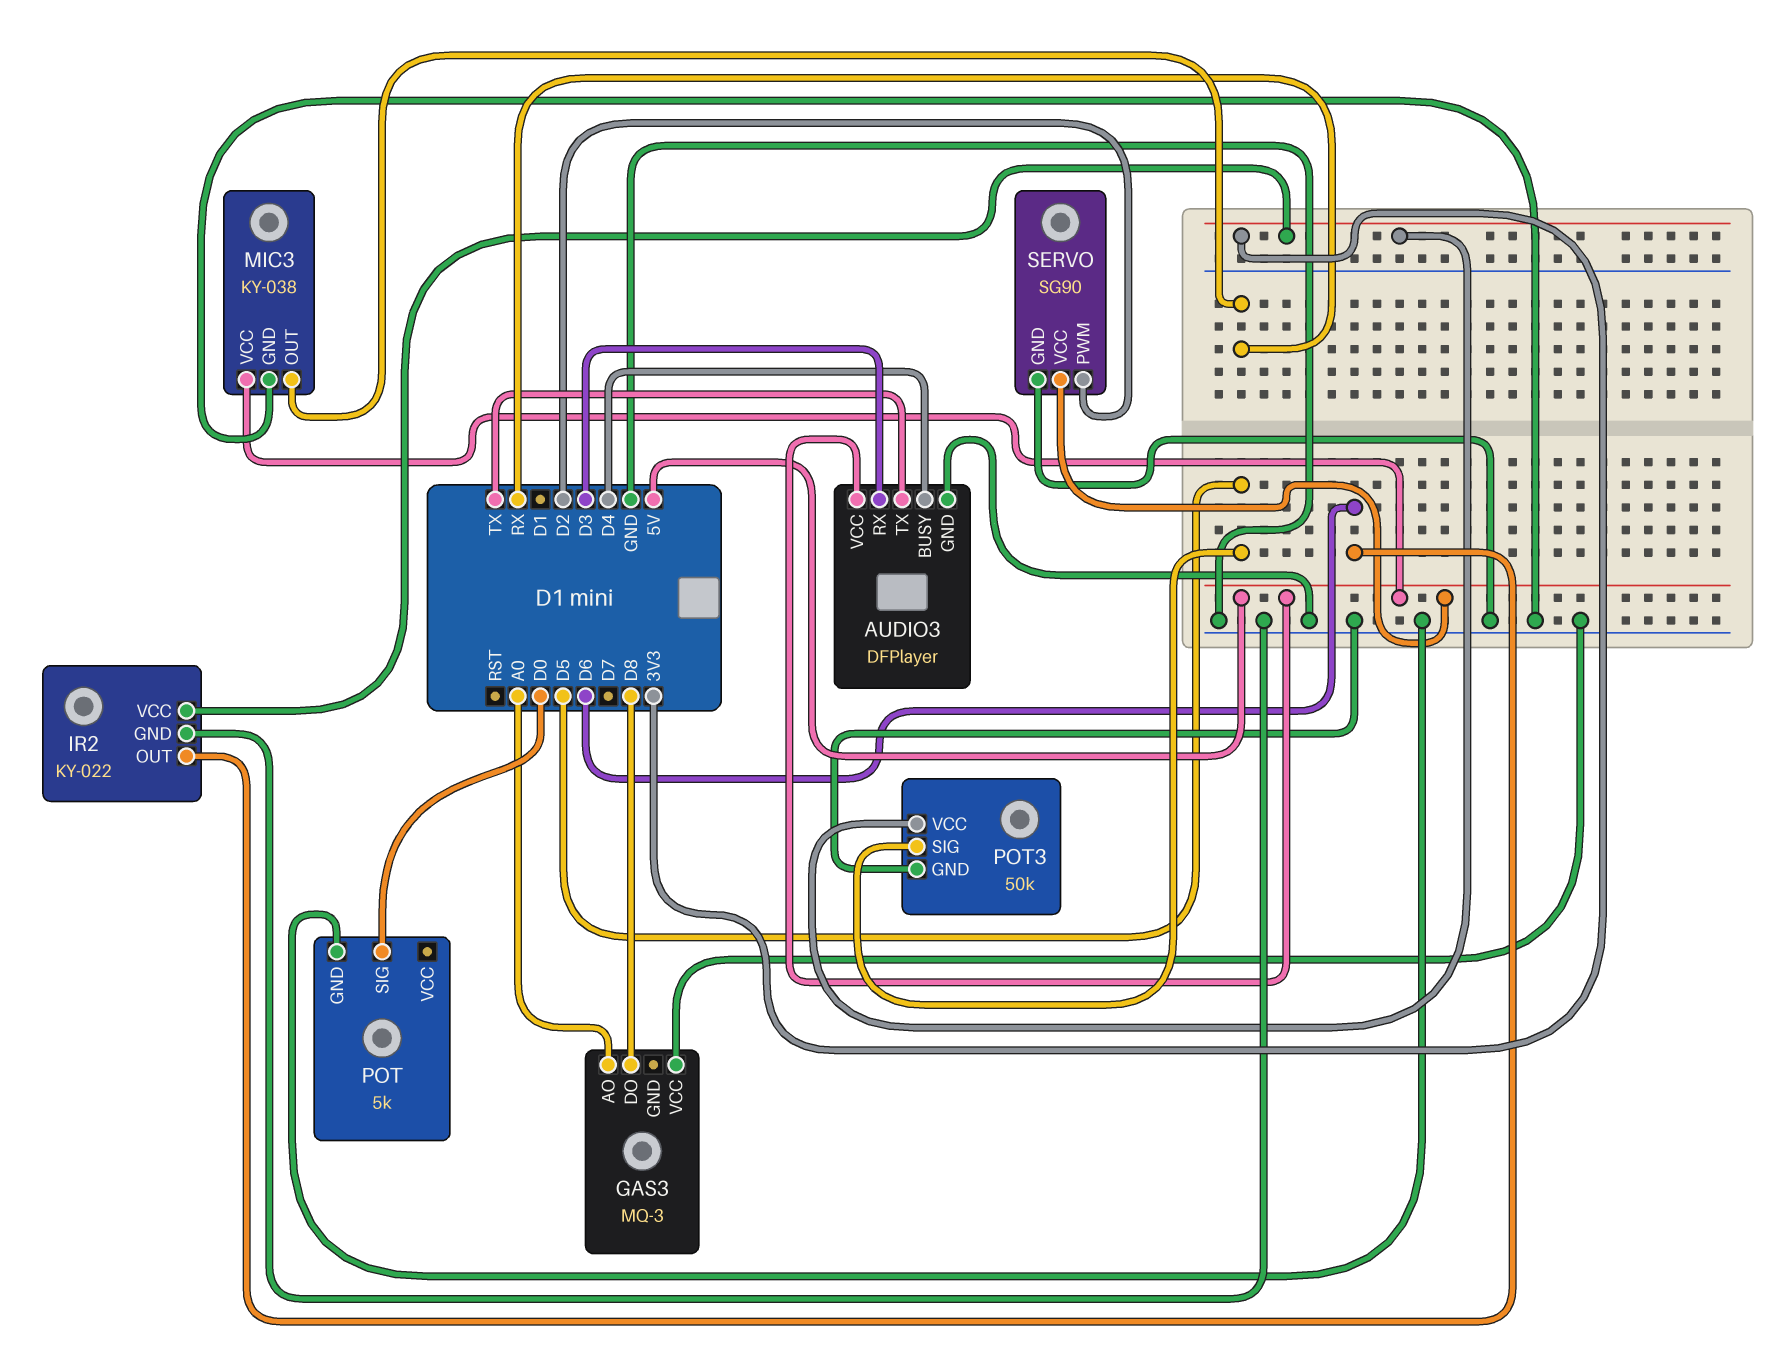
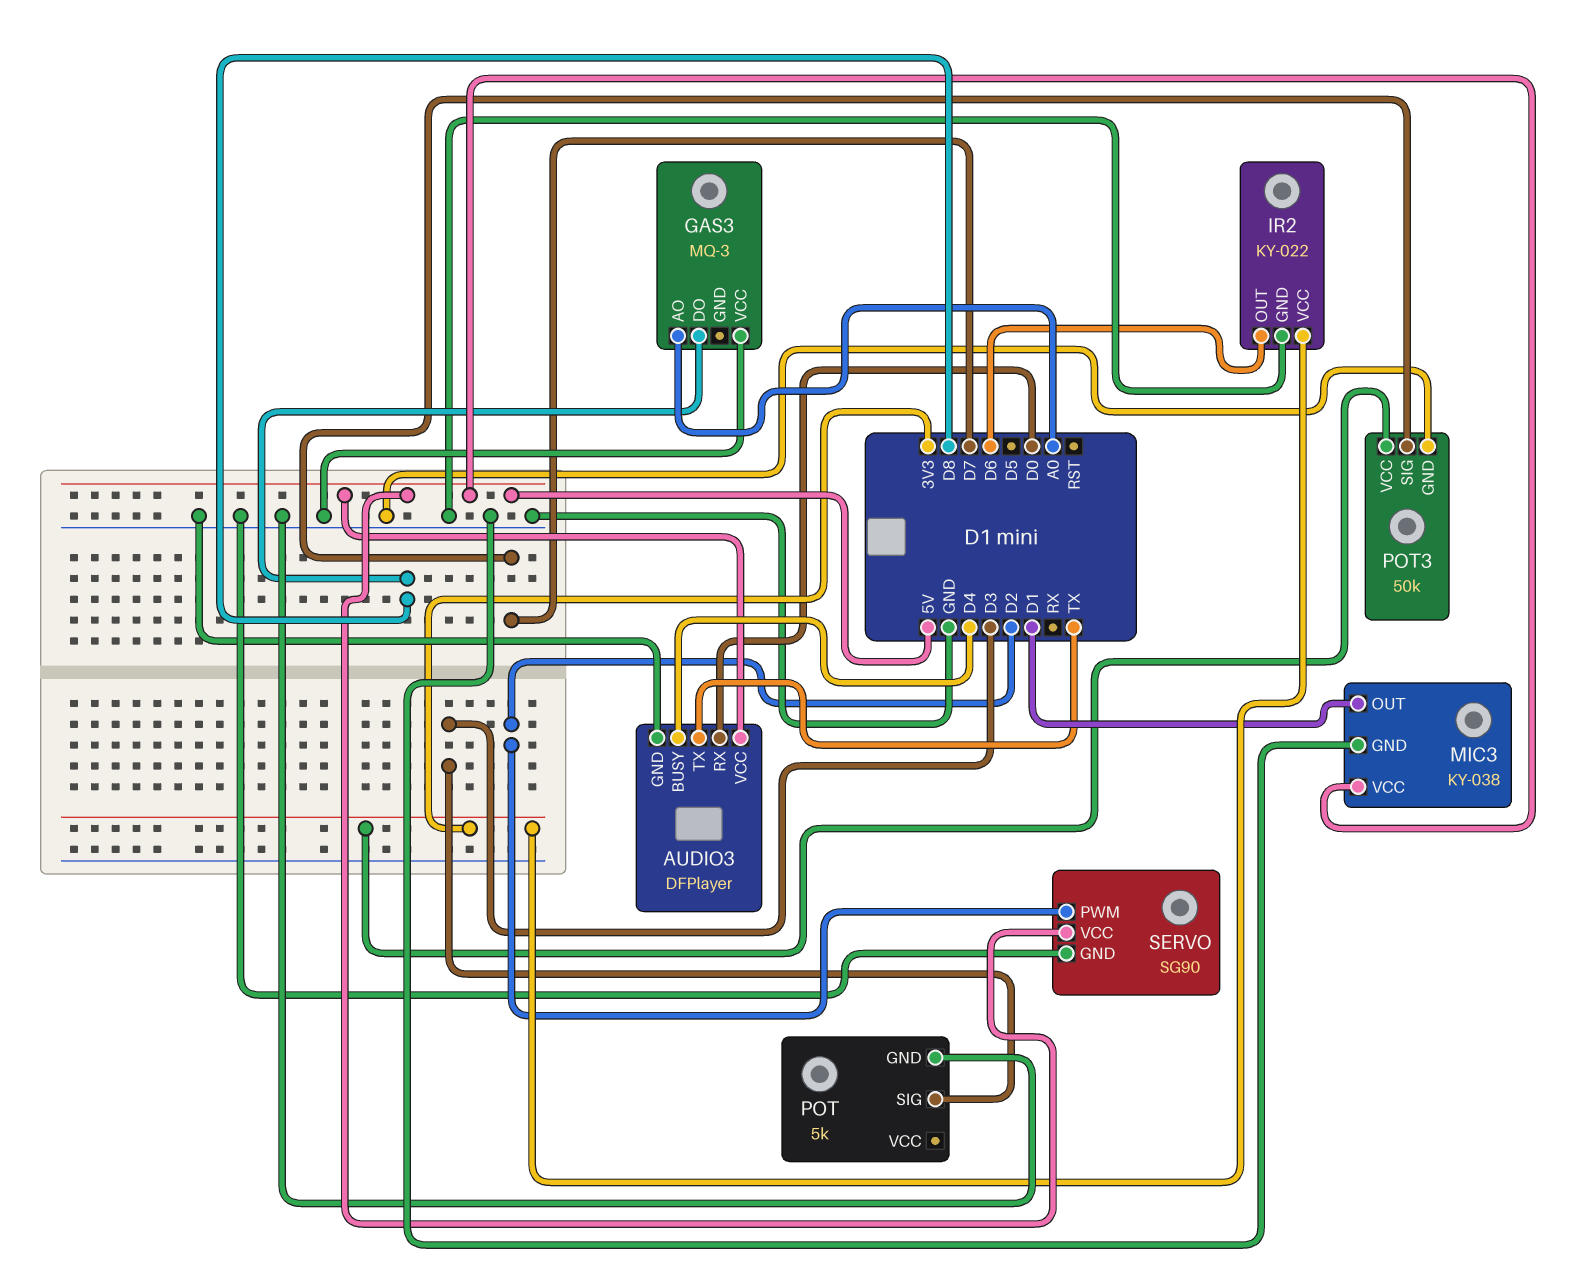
AUDIO3 pin RX: D3 -> D0
MIC3 pin OUT: RX -> D1
POT pin SIG: D0 -> D3
POT3 pin SIG: D5 -> D7

